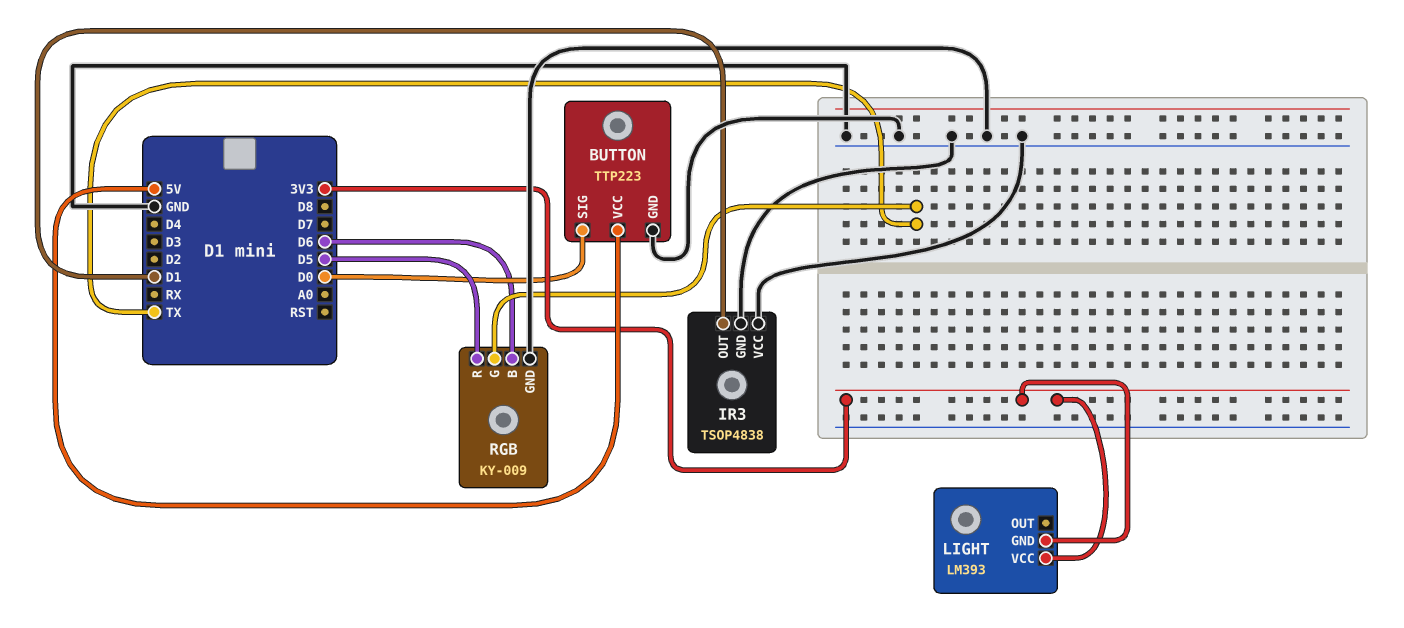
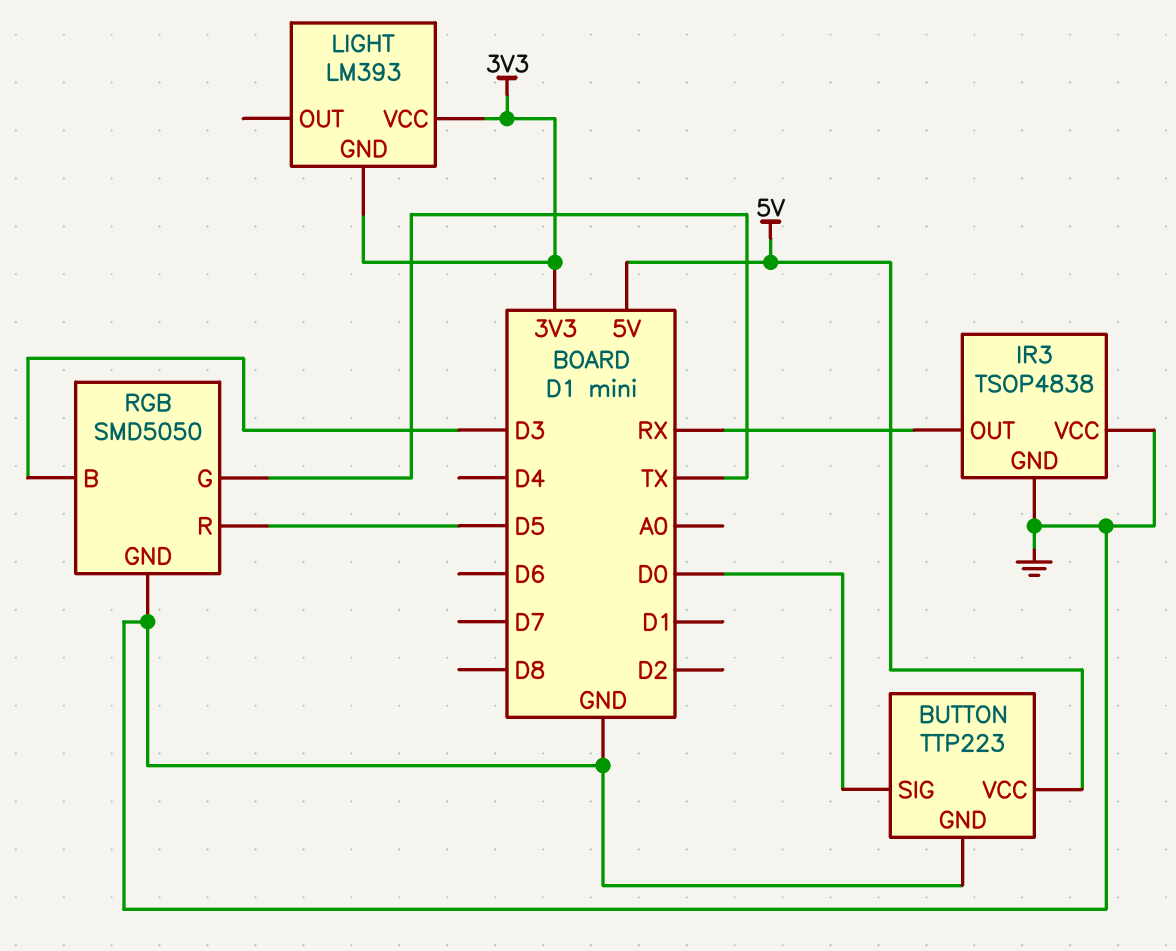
IR3 pin OUT: D1 -> RX
RGB: KY-009 -> SMD5050
RGB pin B: D6 -> D3

